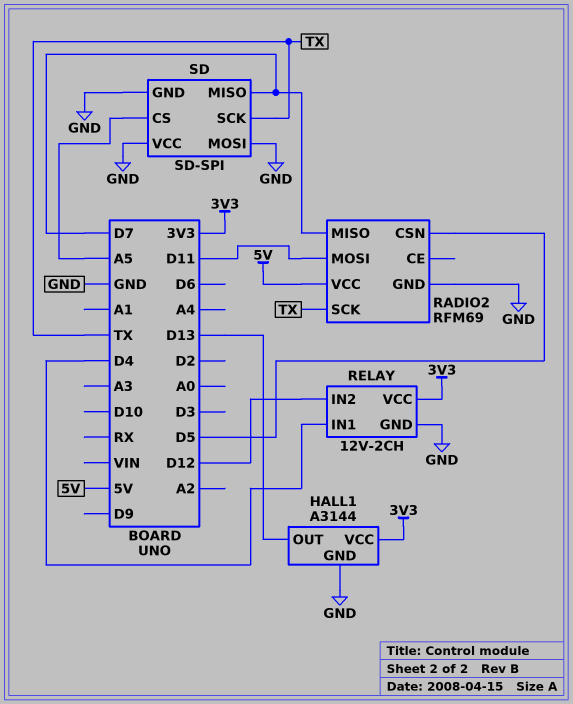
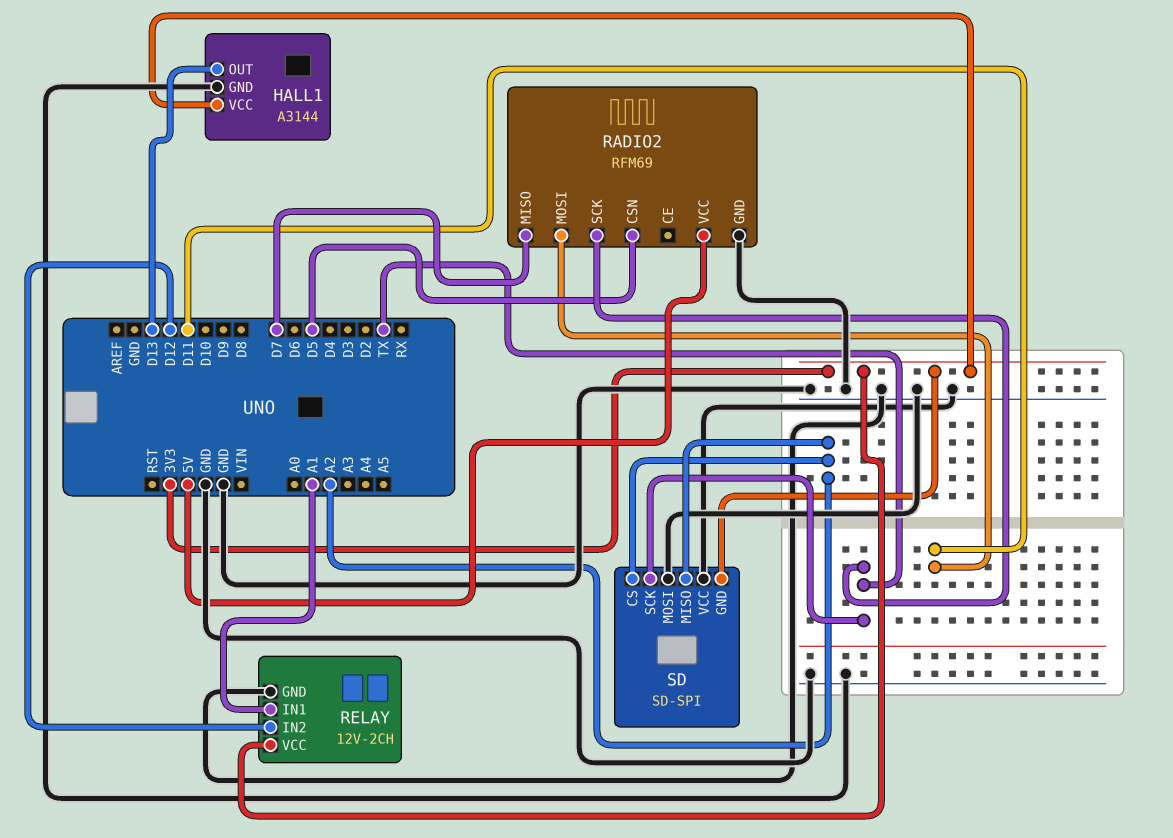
RELAY pin IN1: D4 -> A1
SD pin CS: A5 -> A2
SD pin GND: GND -> 3V3
SD pin MISO: D7 -> A2

